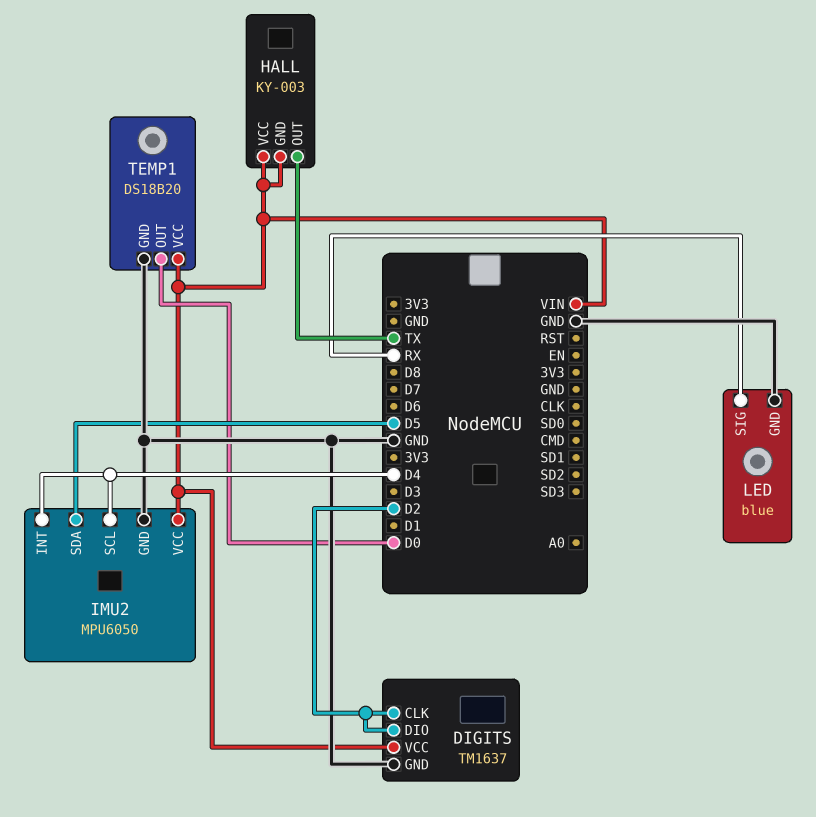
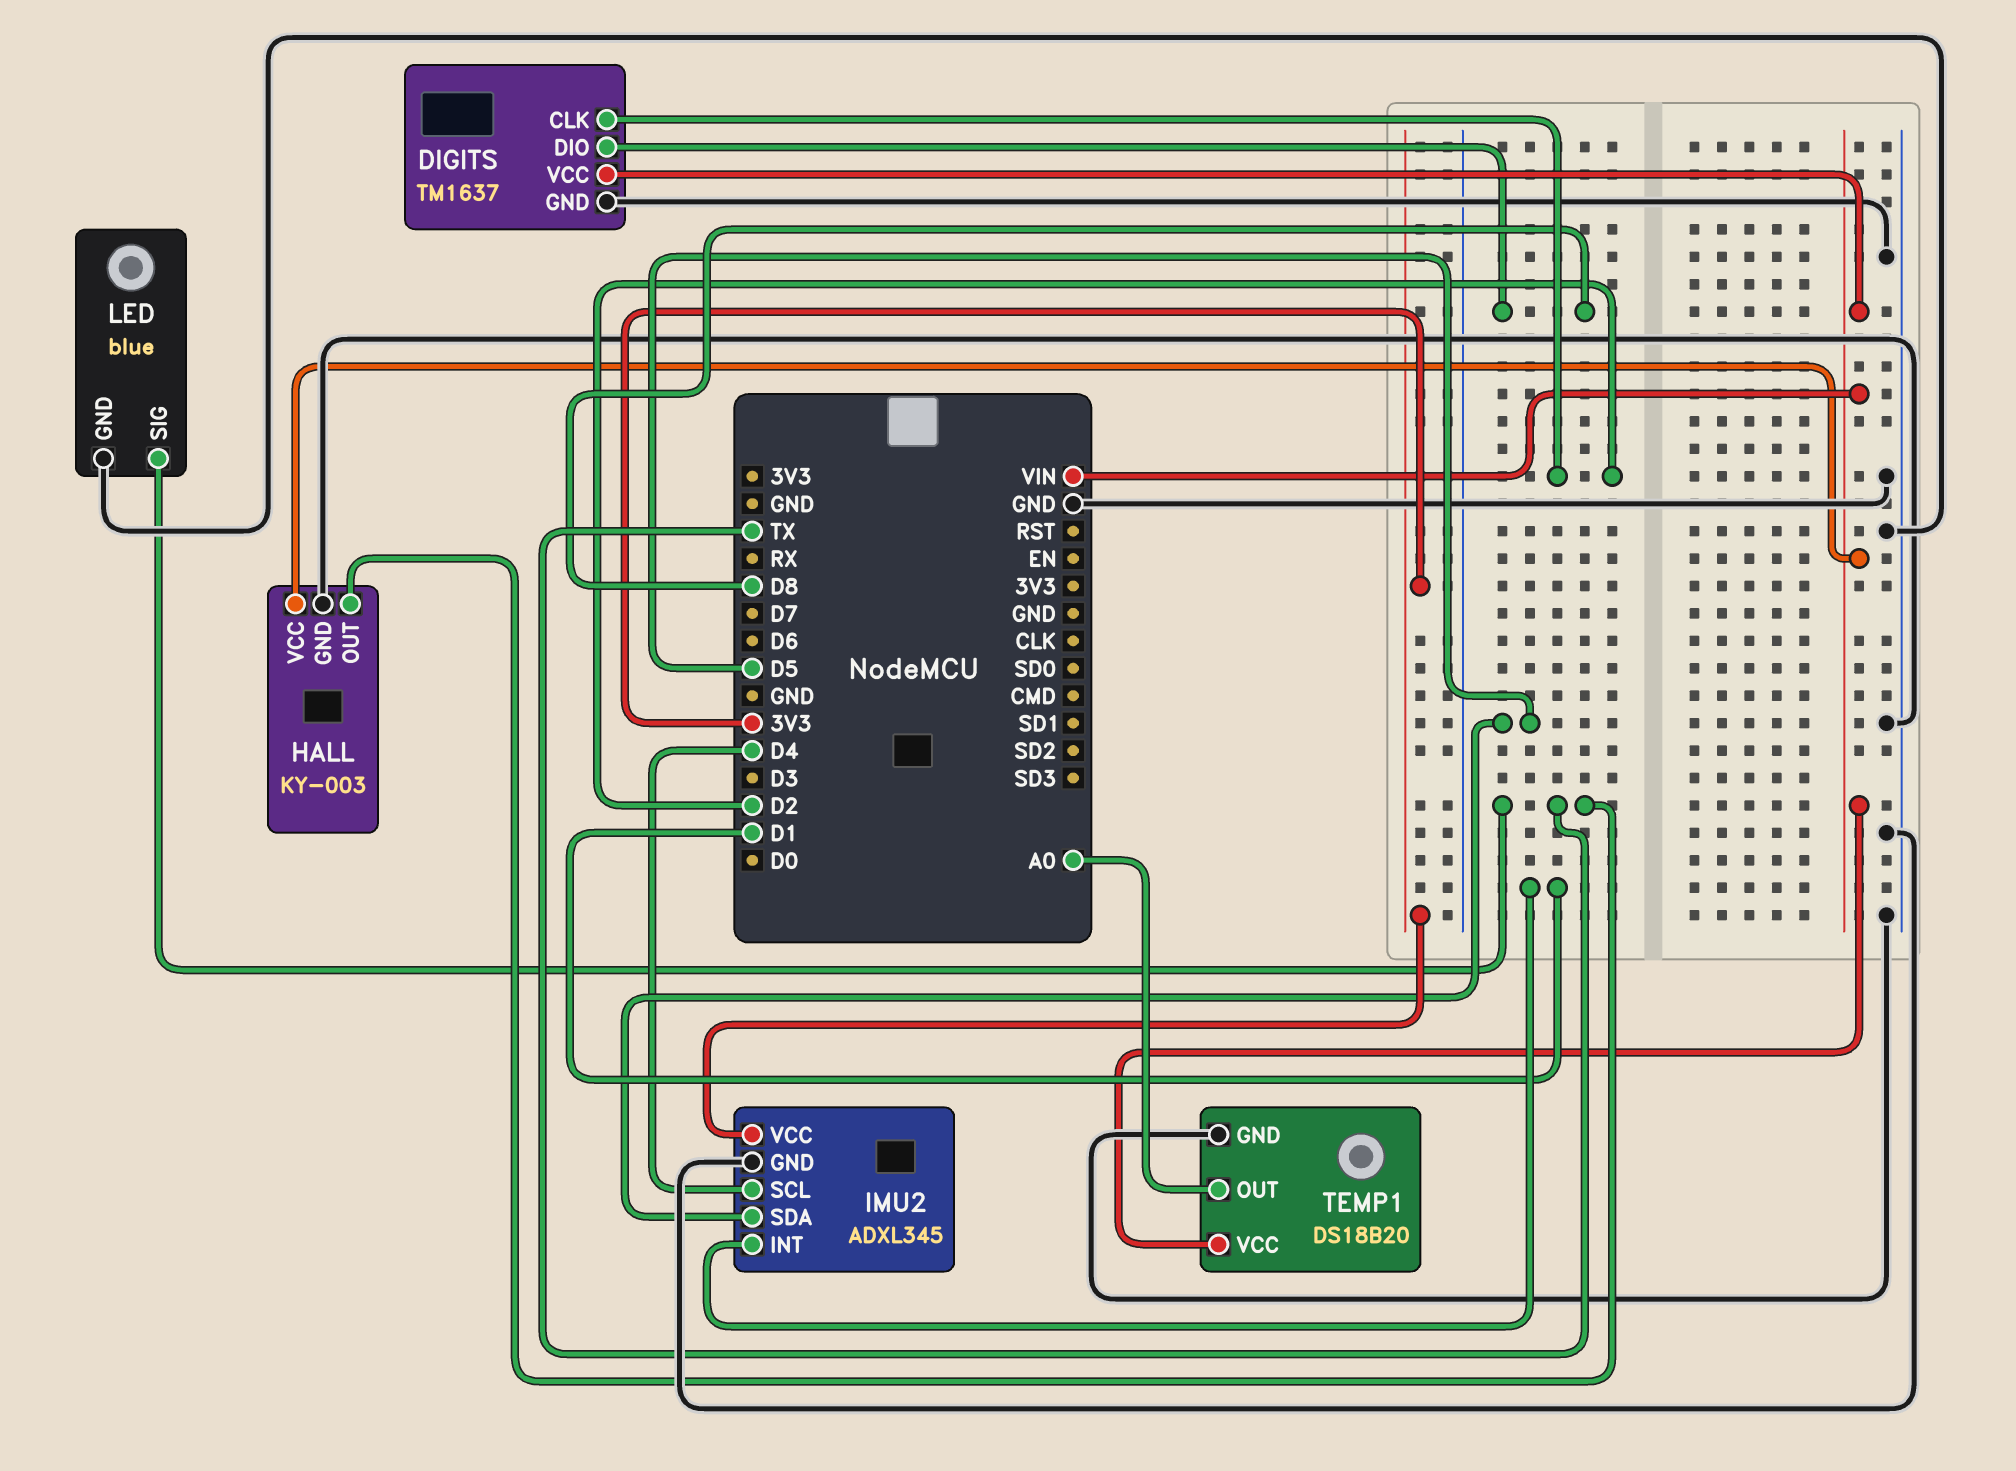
DIGITS pin DIO: D2 -> D8
HALL pin GND: VIN -> GND
IMU2: MPU6050 -> ADXL345
IMU2 pin INT: D4 -> D1
IMU2 pin VCC: VIN -> 3V3
LED pin SIG: RX -> TX
TEMP1 pin OUT: D0 -> A0

